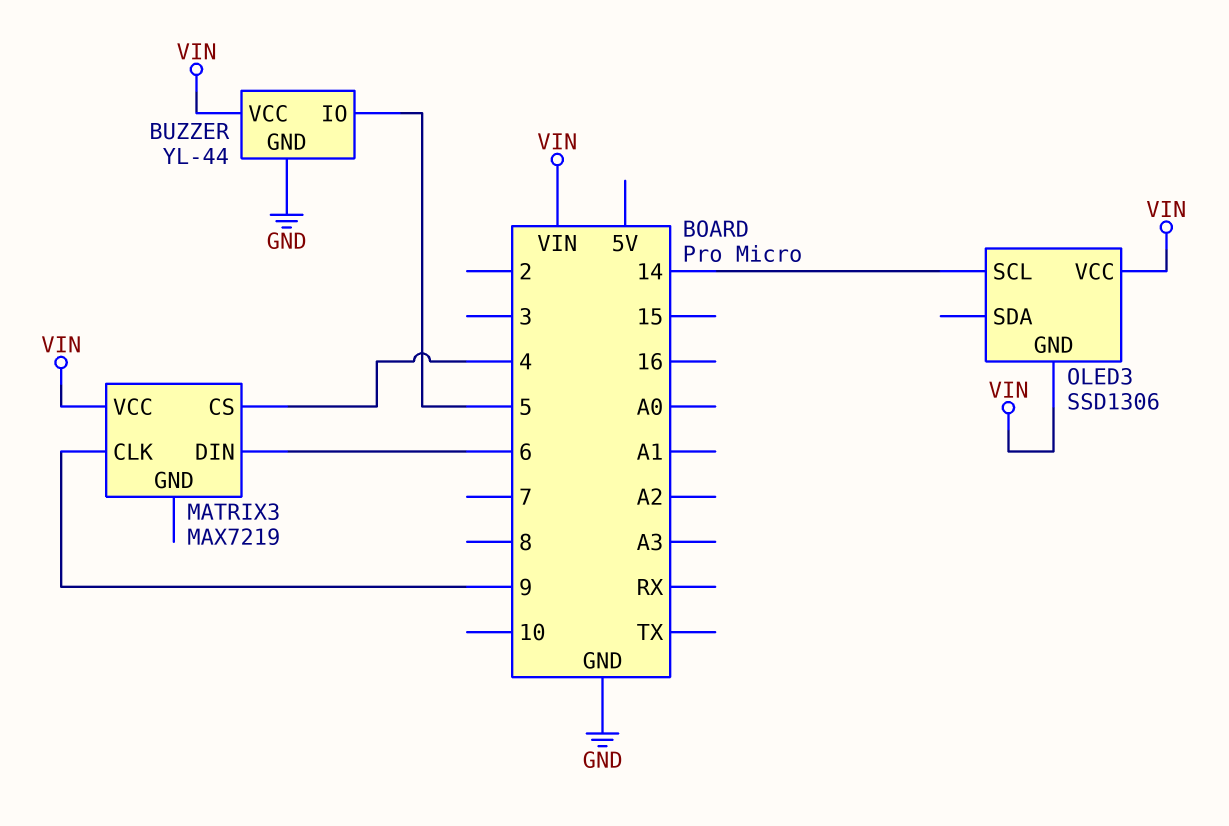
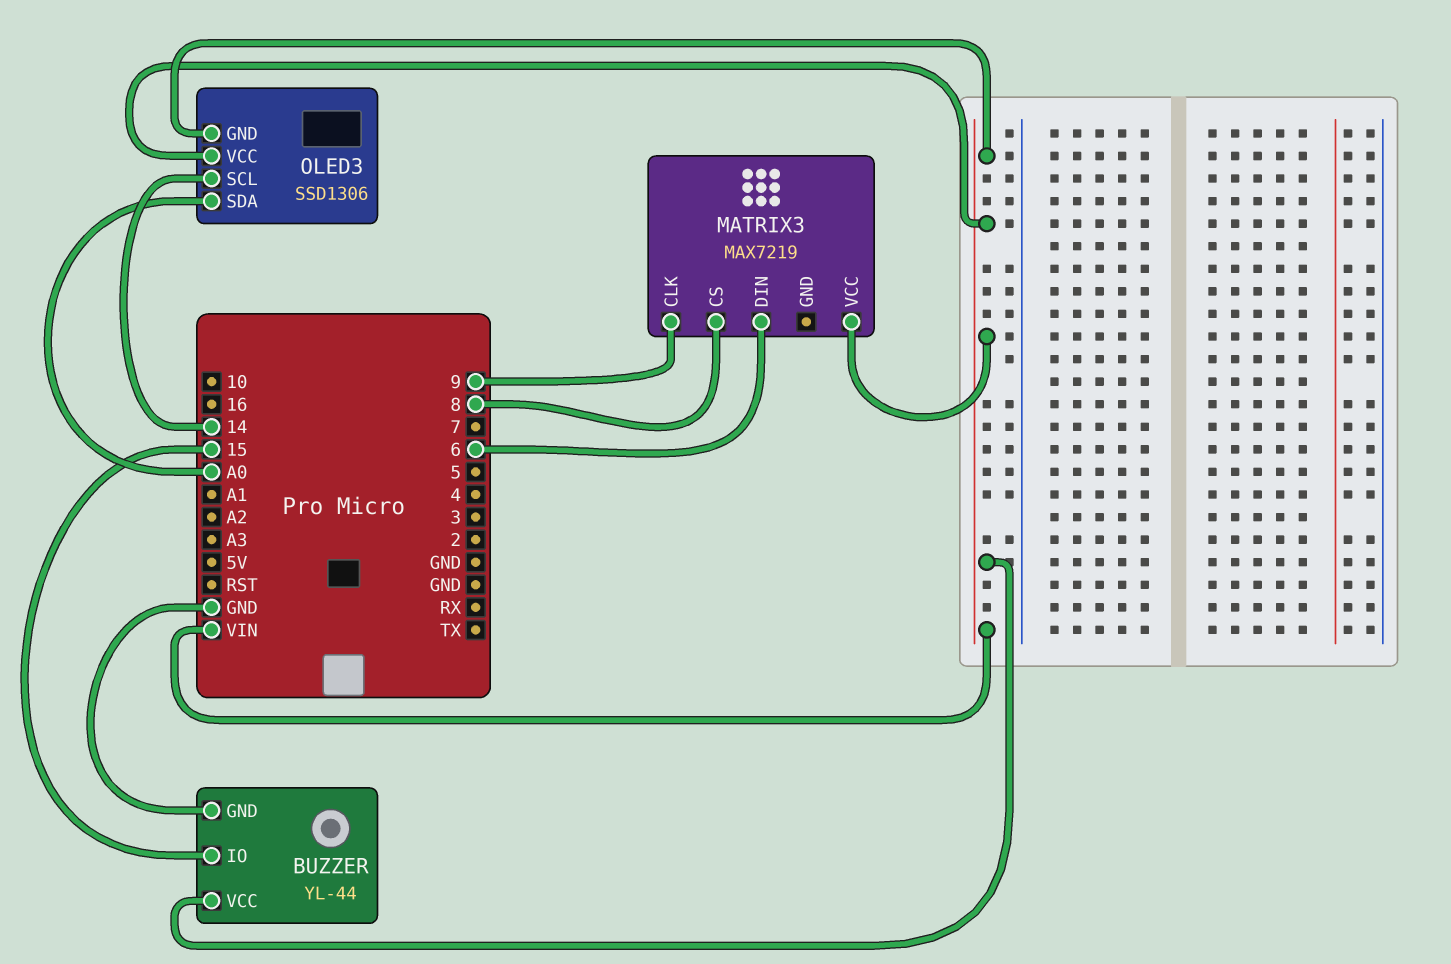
BUZZER pin IO: 5 -> 15
MATRIX3 pin CS: 4 -> 8
OLED3 pin SDA: none -> A0

